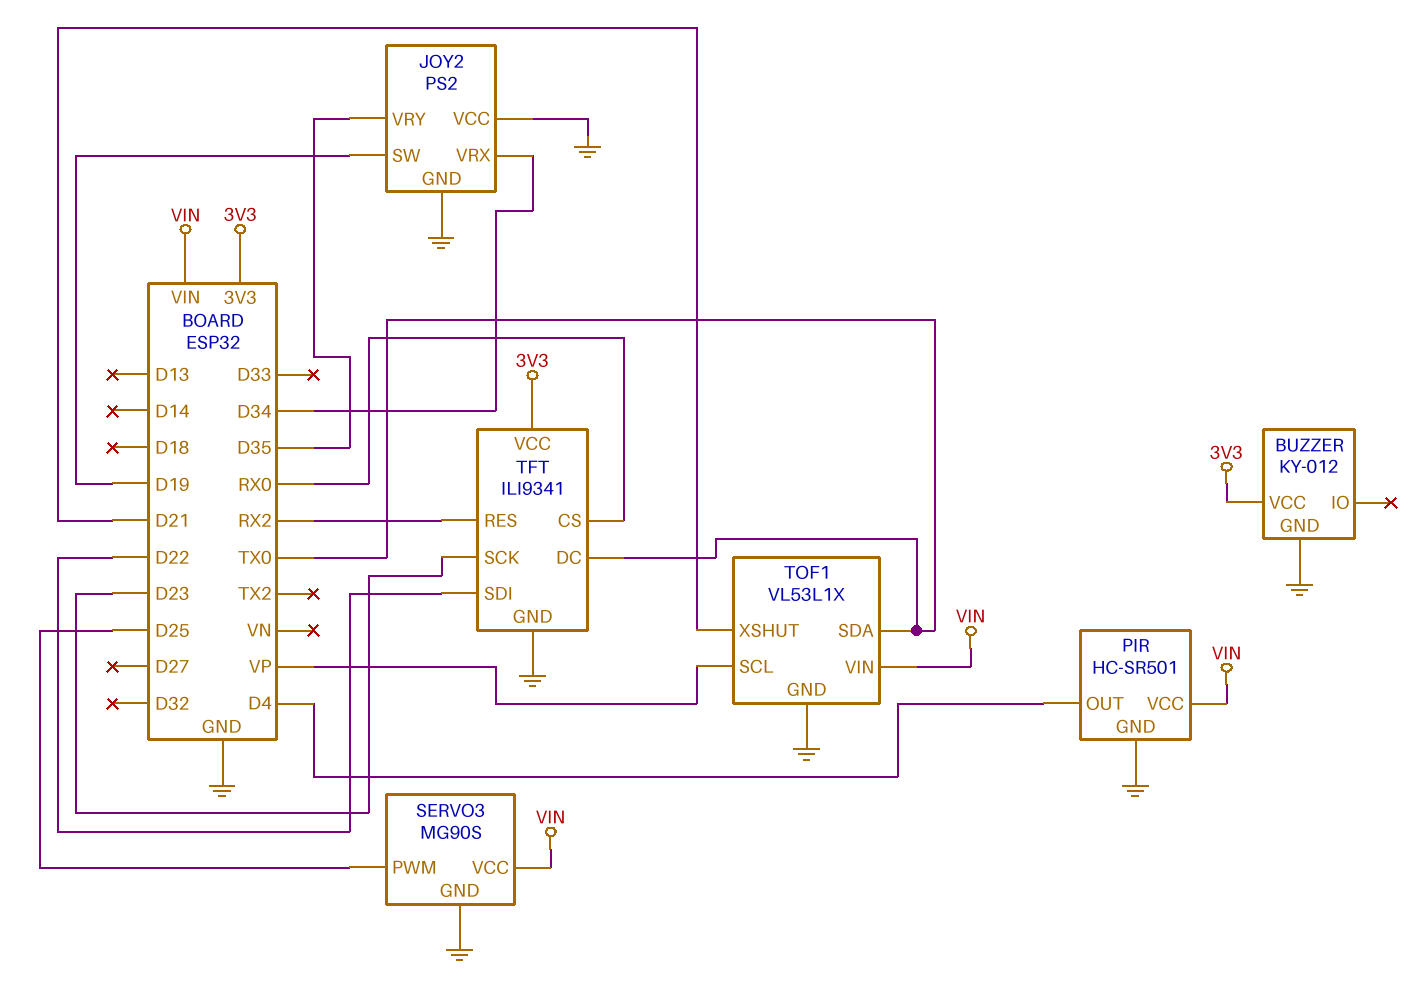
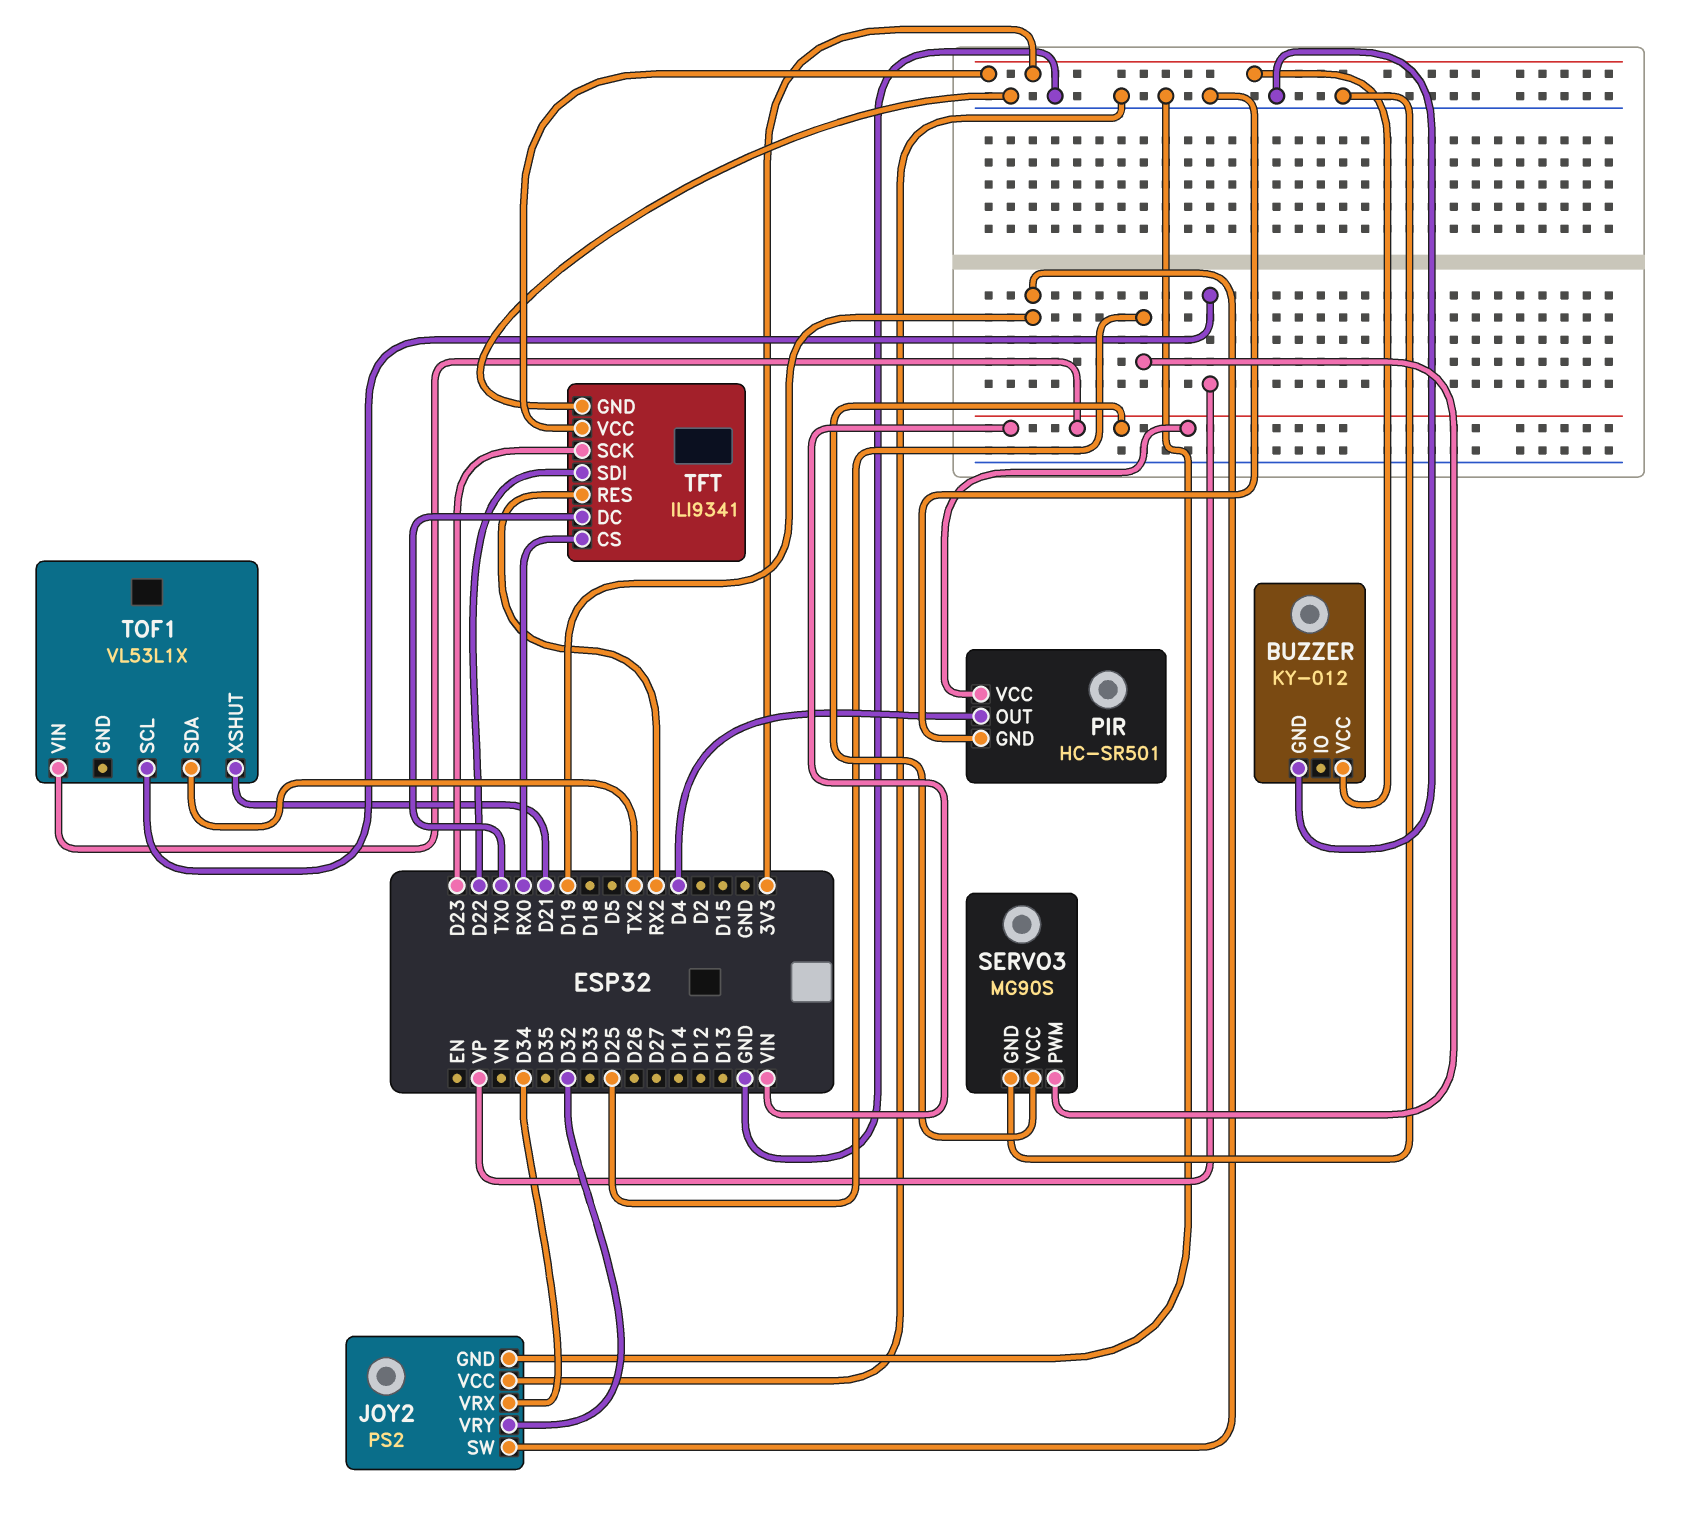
JOY2 pin VRY: D35 -> D32
TOF1 pin GND: GND -> none
TOF1 pin SDA: TX0 -> TX2

